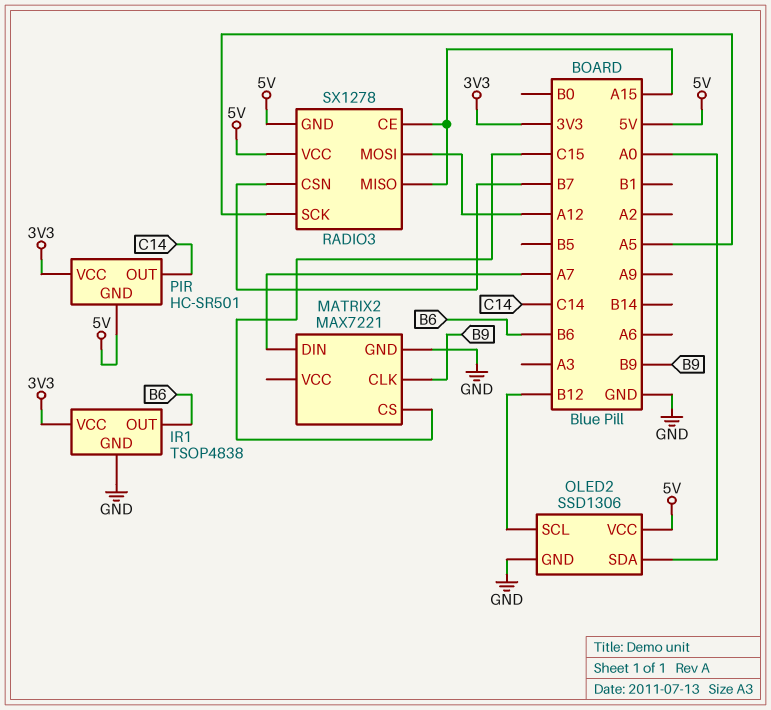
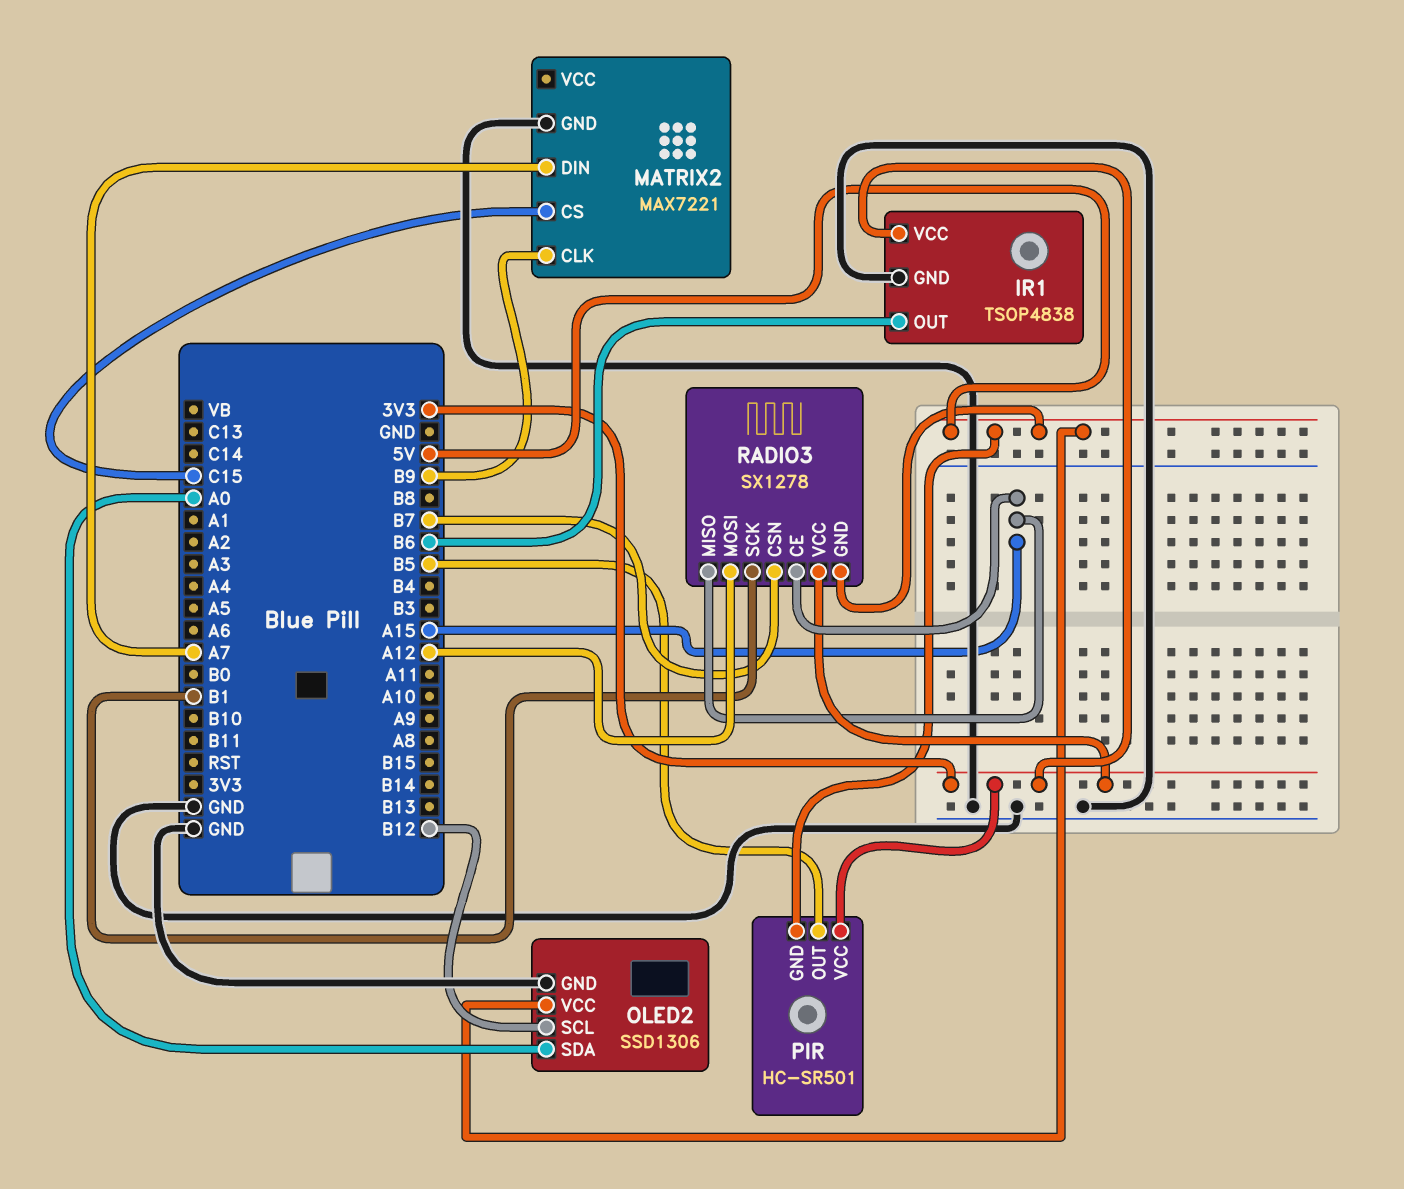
PIR pin OUT: C14 -> B5
RADIO3 pin SCK: A5 -> B1
RADIO3 pin VCC: 5V -> 3V3

